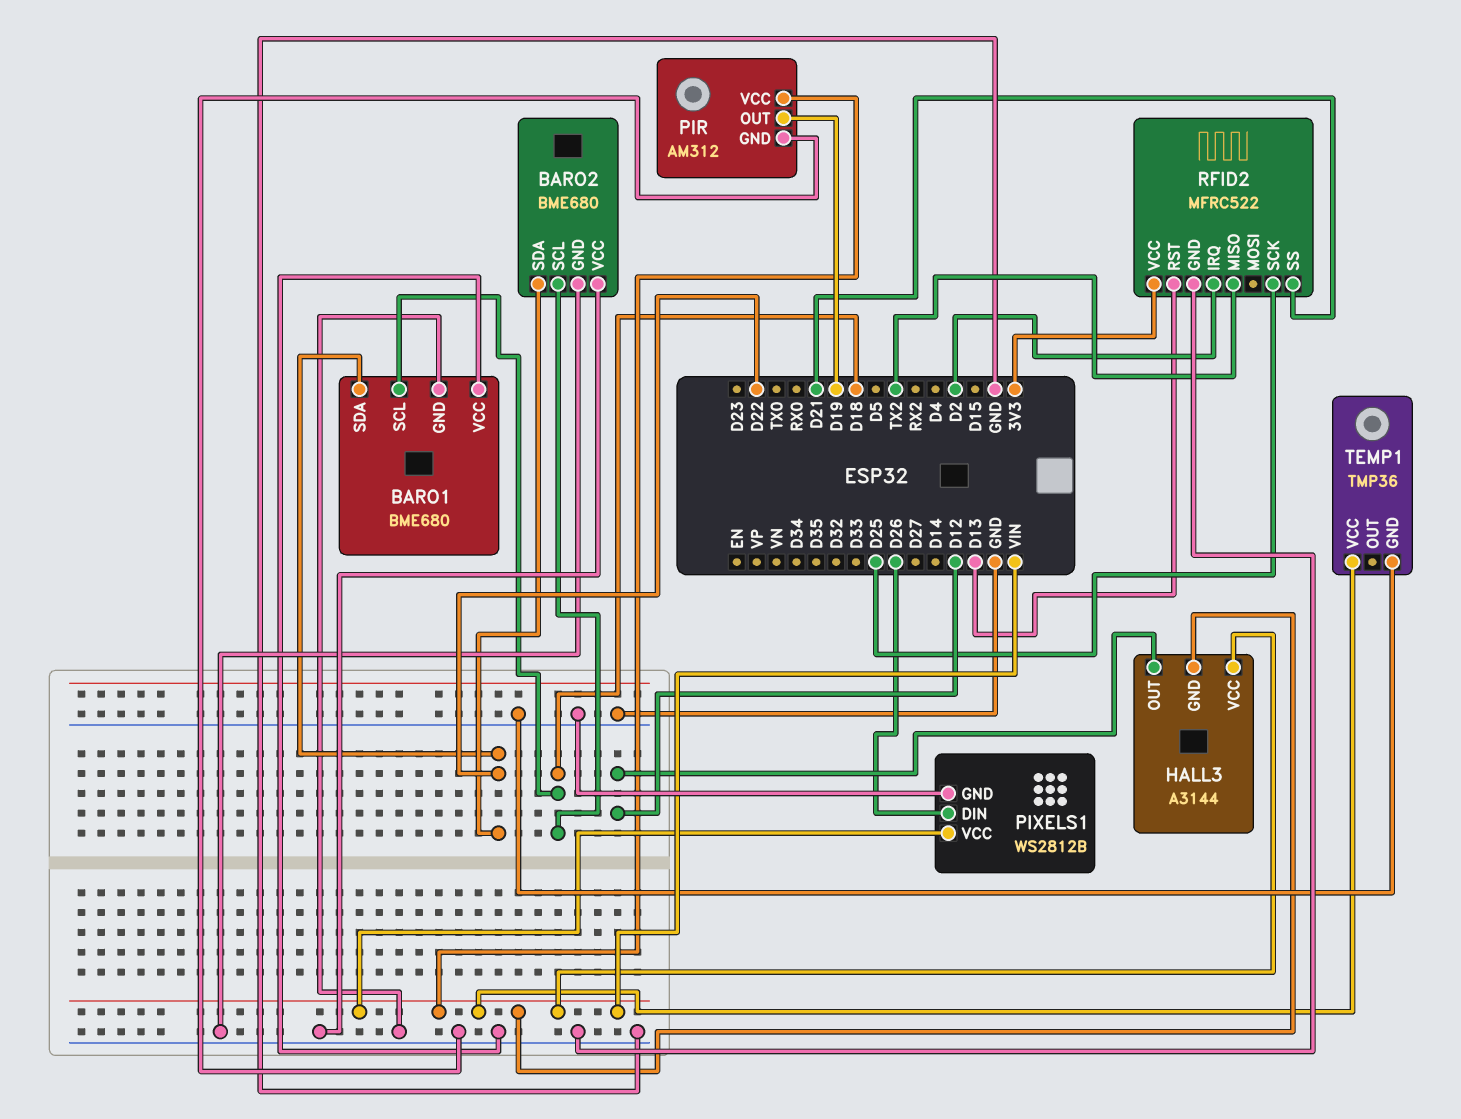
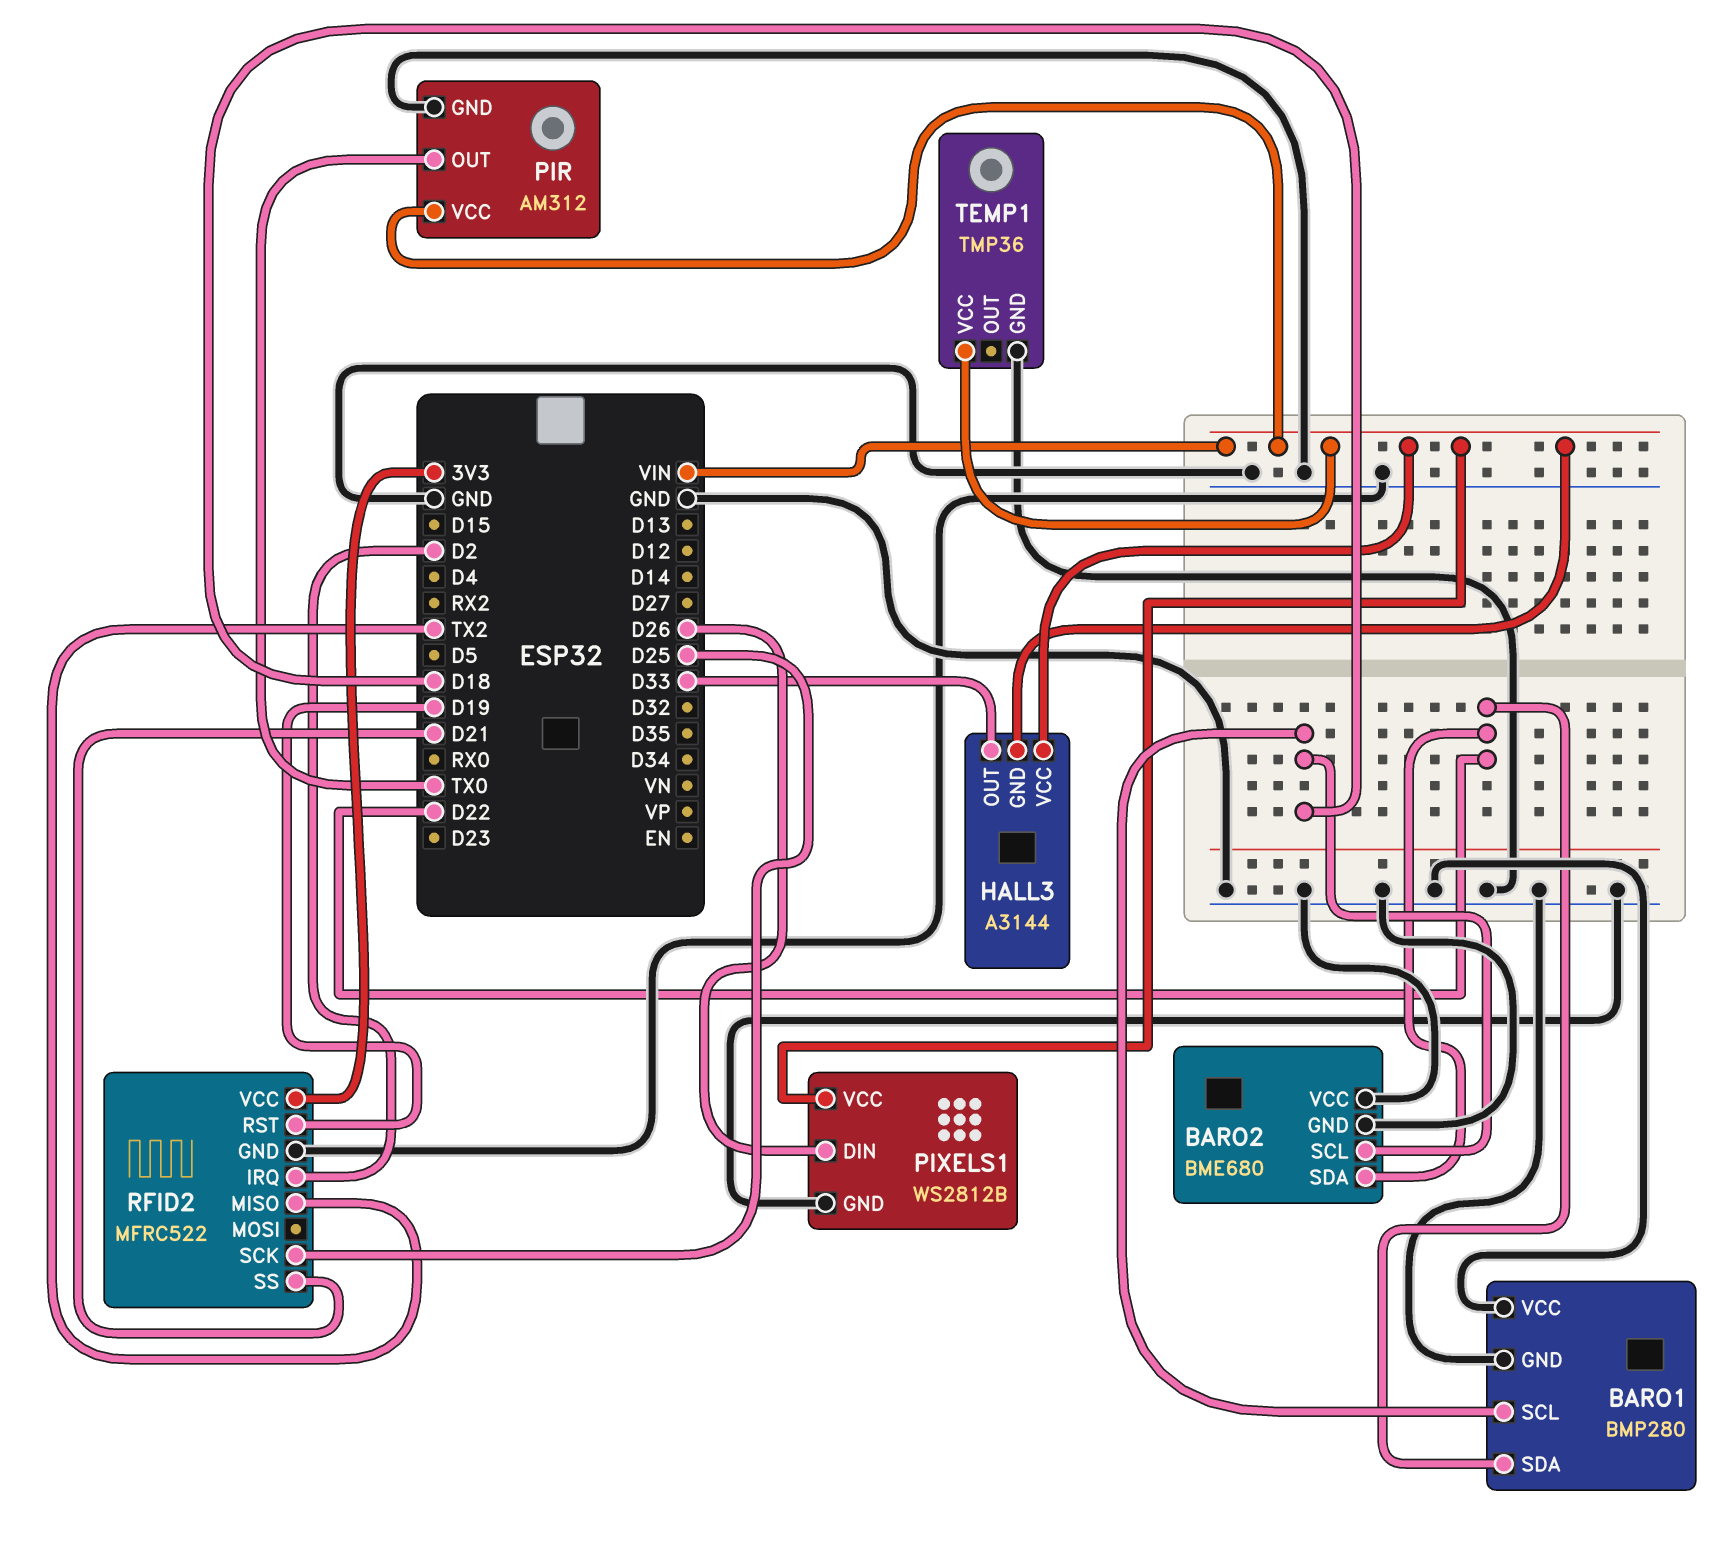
BARO1: BME680 -> BMP280
HALL3 pin OUT: D12 -> D33
PIR pin OUT: D19 -> TX0
RFID2 pin RST: D13 -> D19

